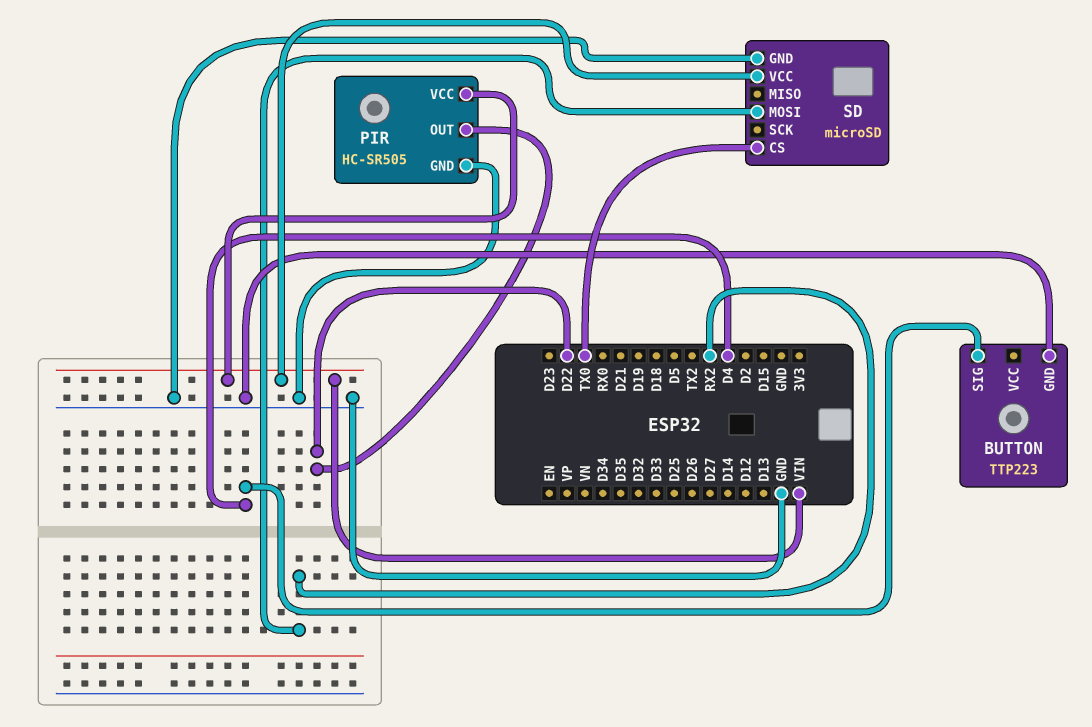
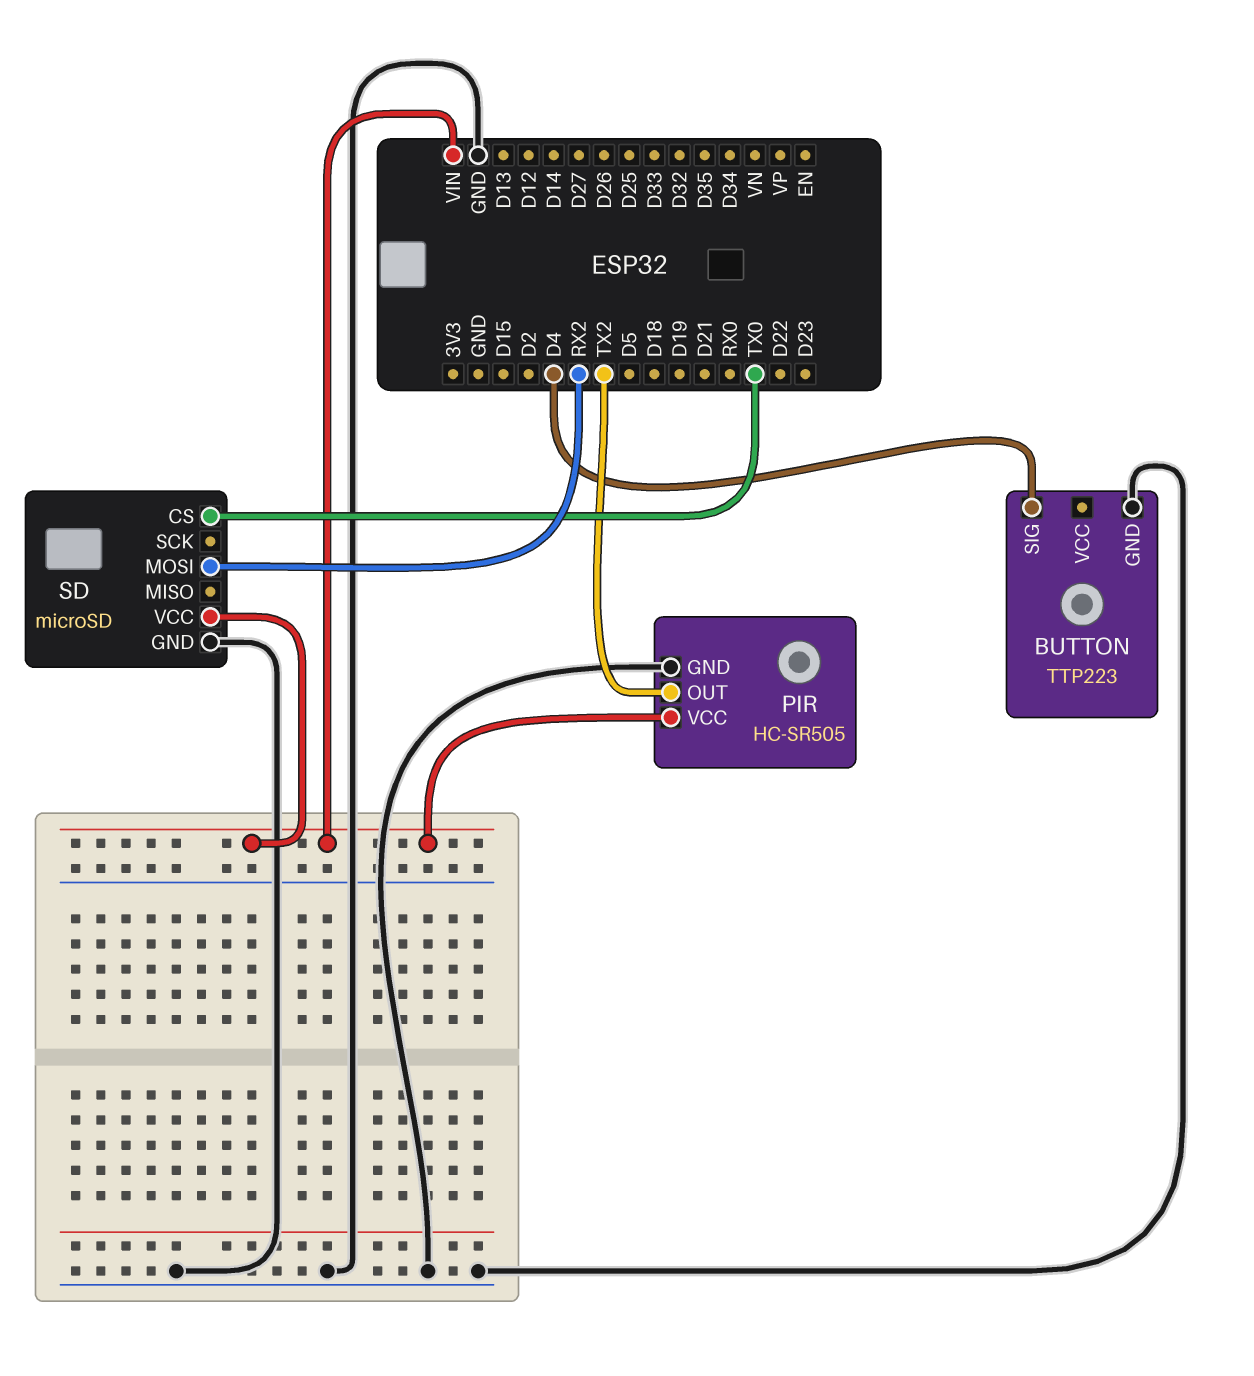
PIR pin OUT: D22 -> TX2

